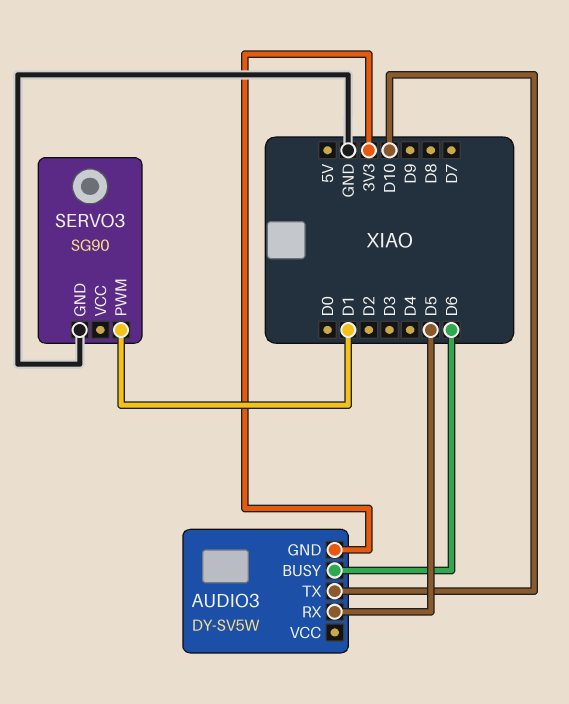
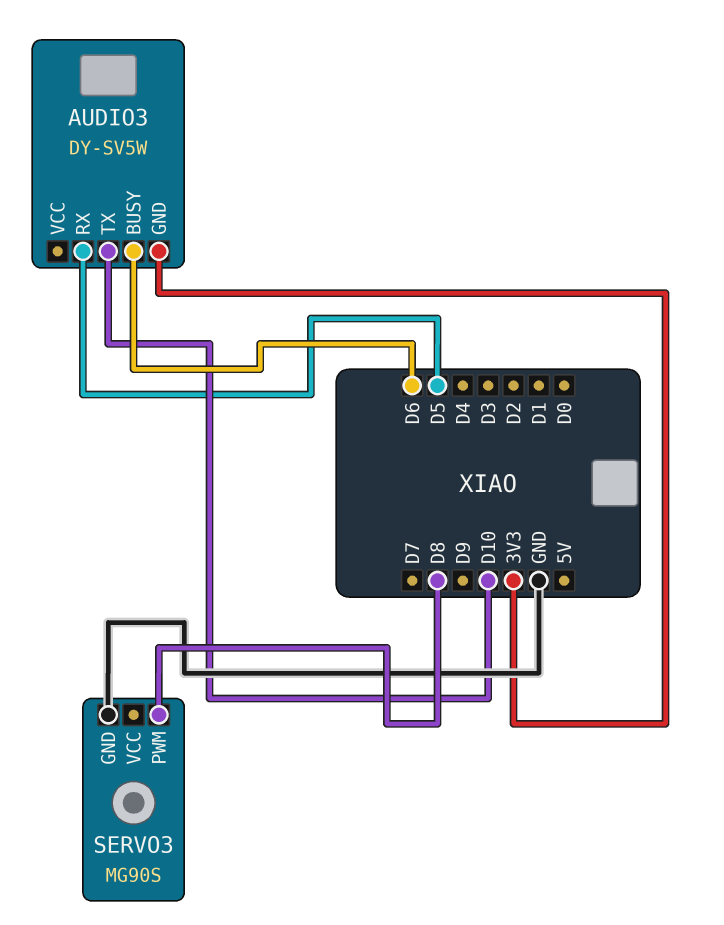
SERVO3: SG90 -> MG90S
SERVO3 pin PWM: D1 -> D8

